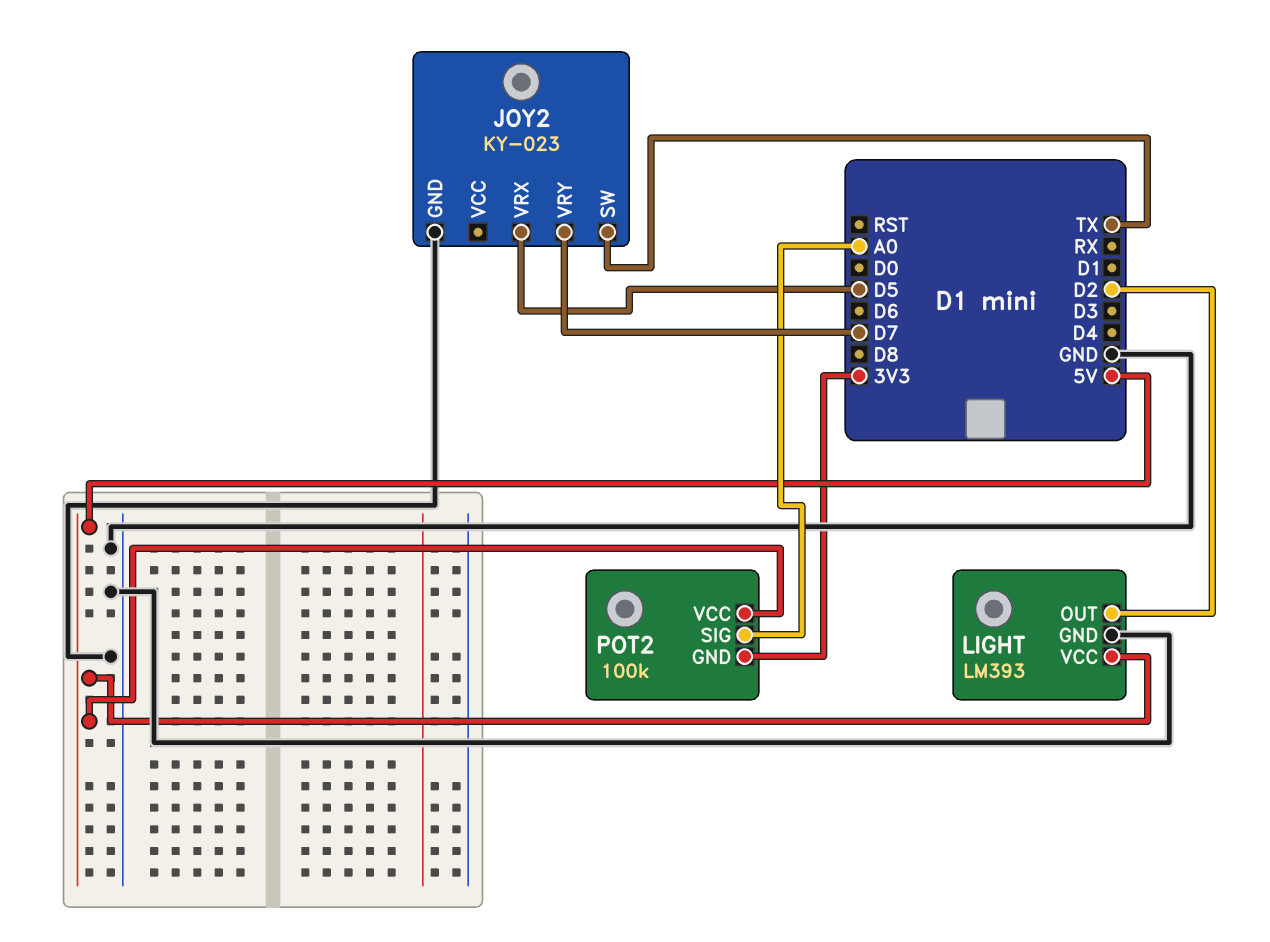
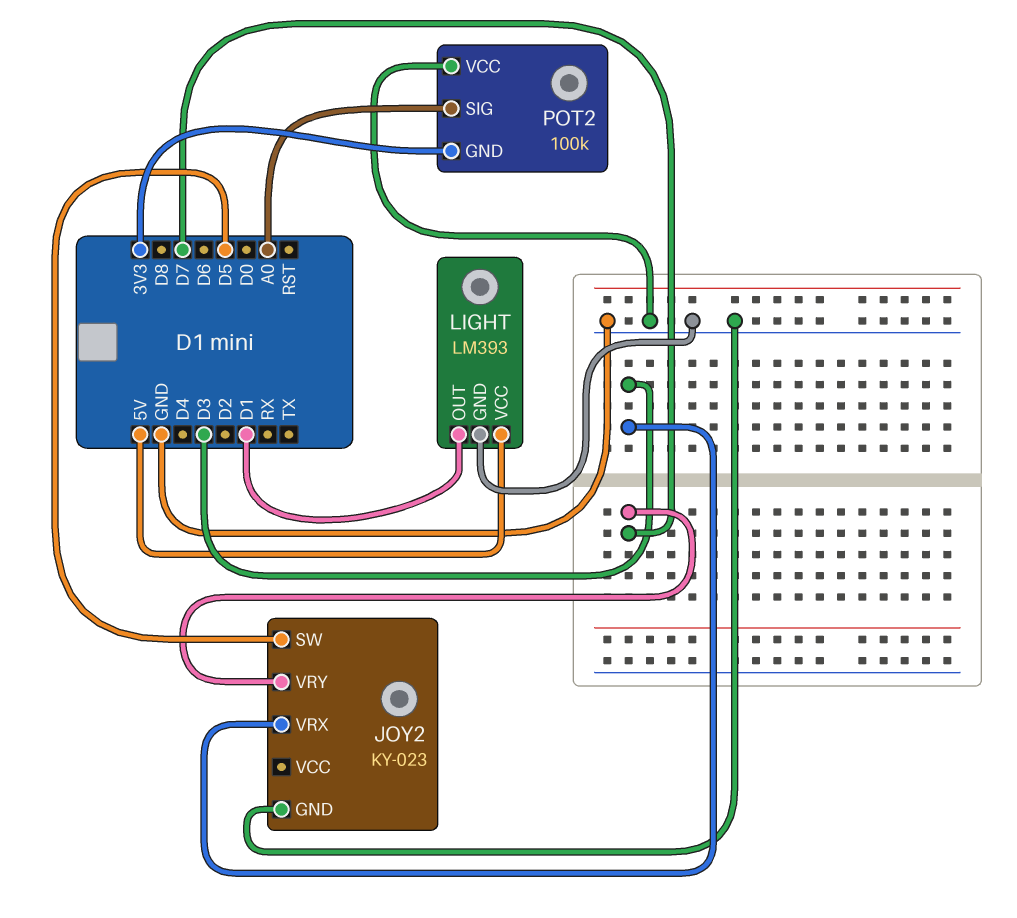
JOY2 pin SW: TX -> D5
JOY2 pin VRX: D5 -> D3
LIGHT pin OUT: D2 -> D1
POT2 pin VCC: 5V -> GND

